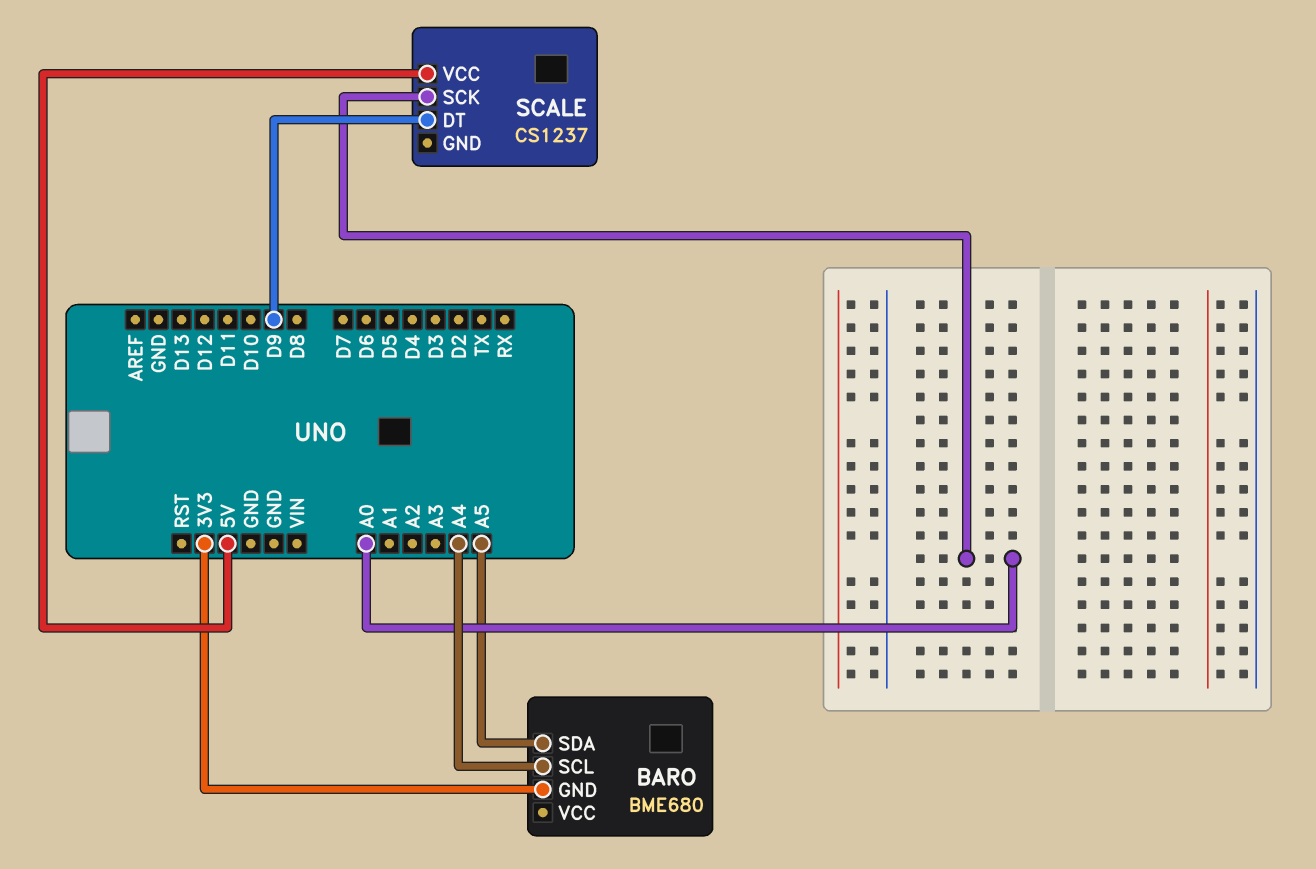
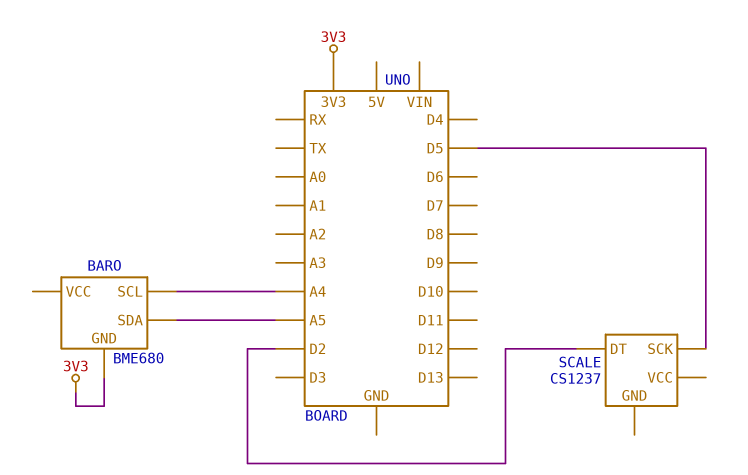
SCALE pin DT: D9 -> D2
SCALE pin SCK: A0 -> D5
SCALE pin VCC: 5V -> none

